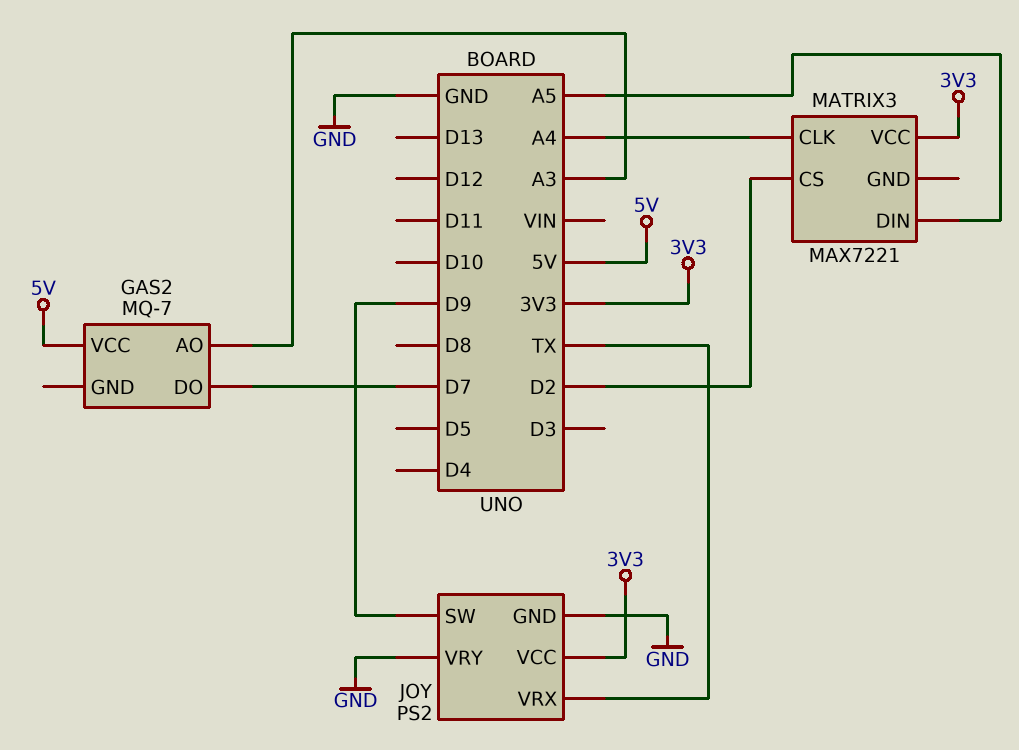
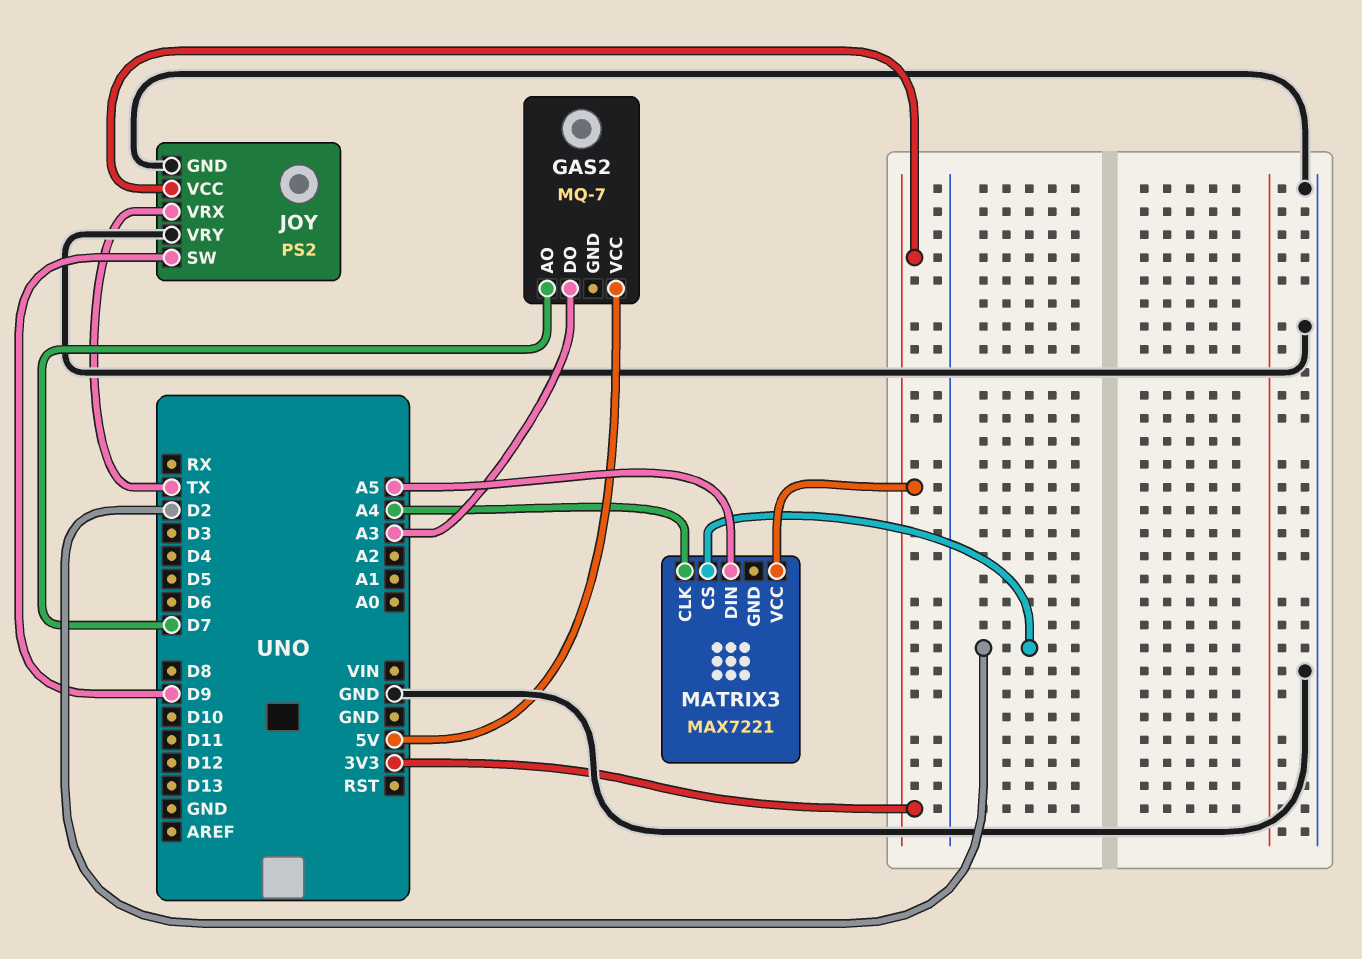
GAS2 pin AO: A3 -> D7
GAS2 pin DO: D7 -> A3

